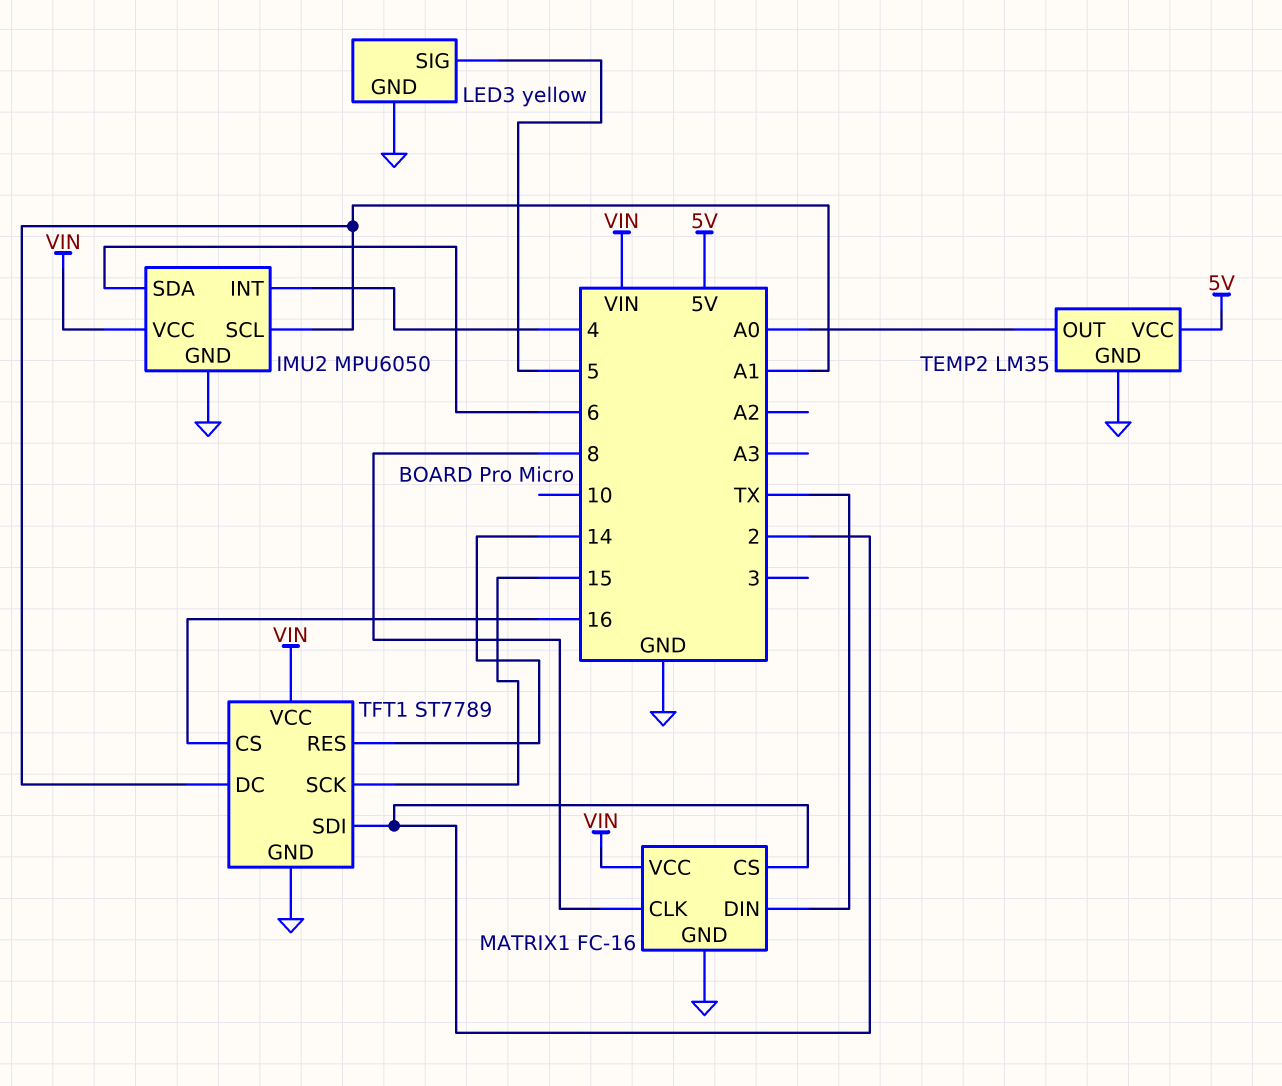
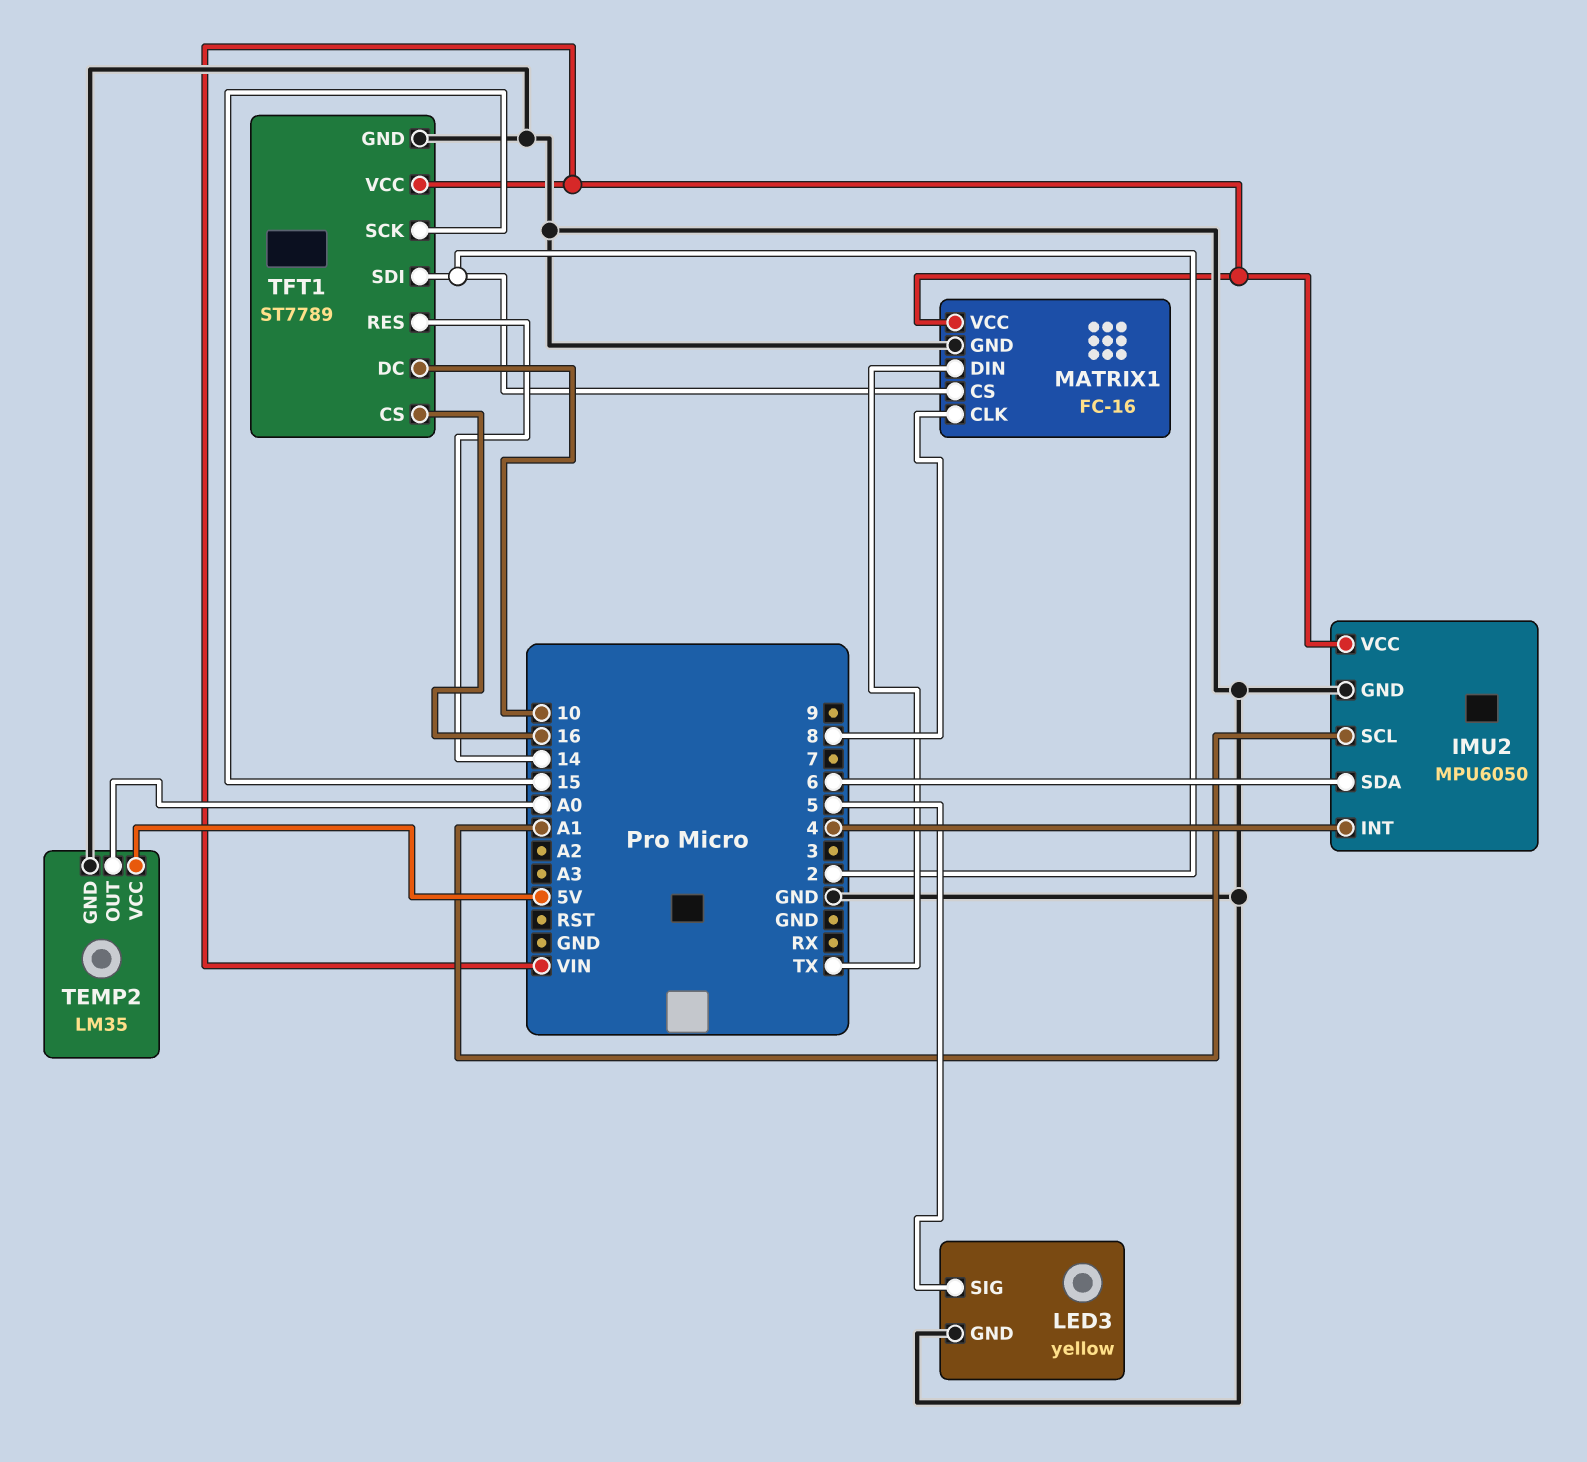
TFT1 pin DC: A1 -> 10

